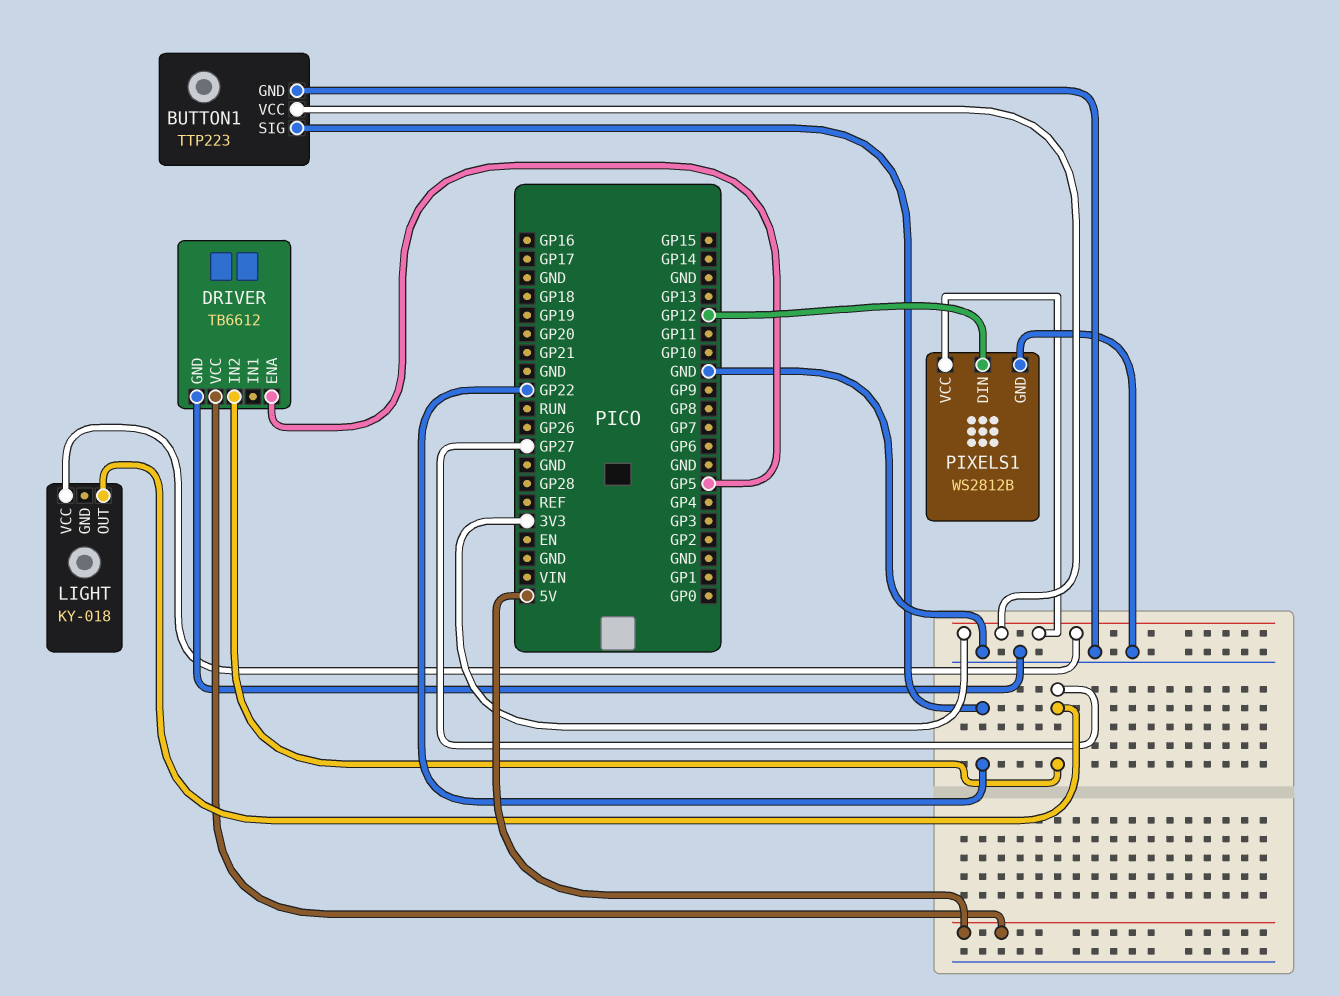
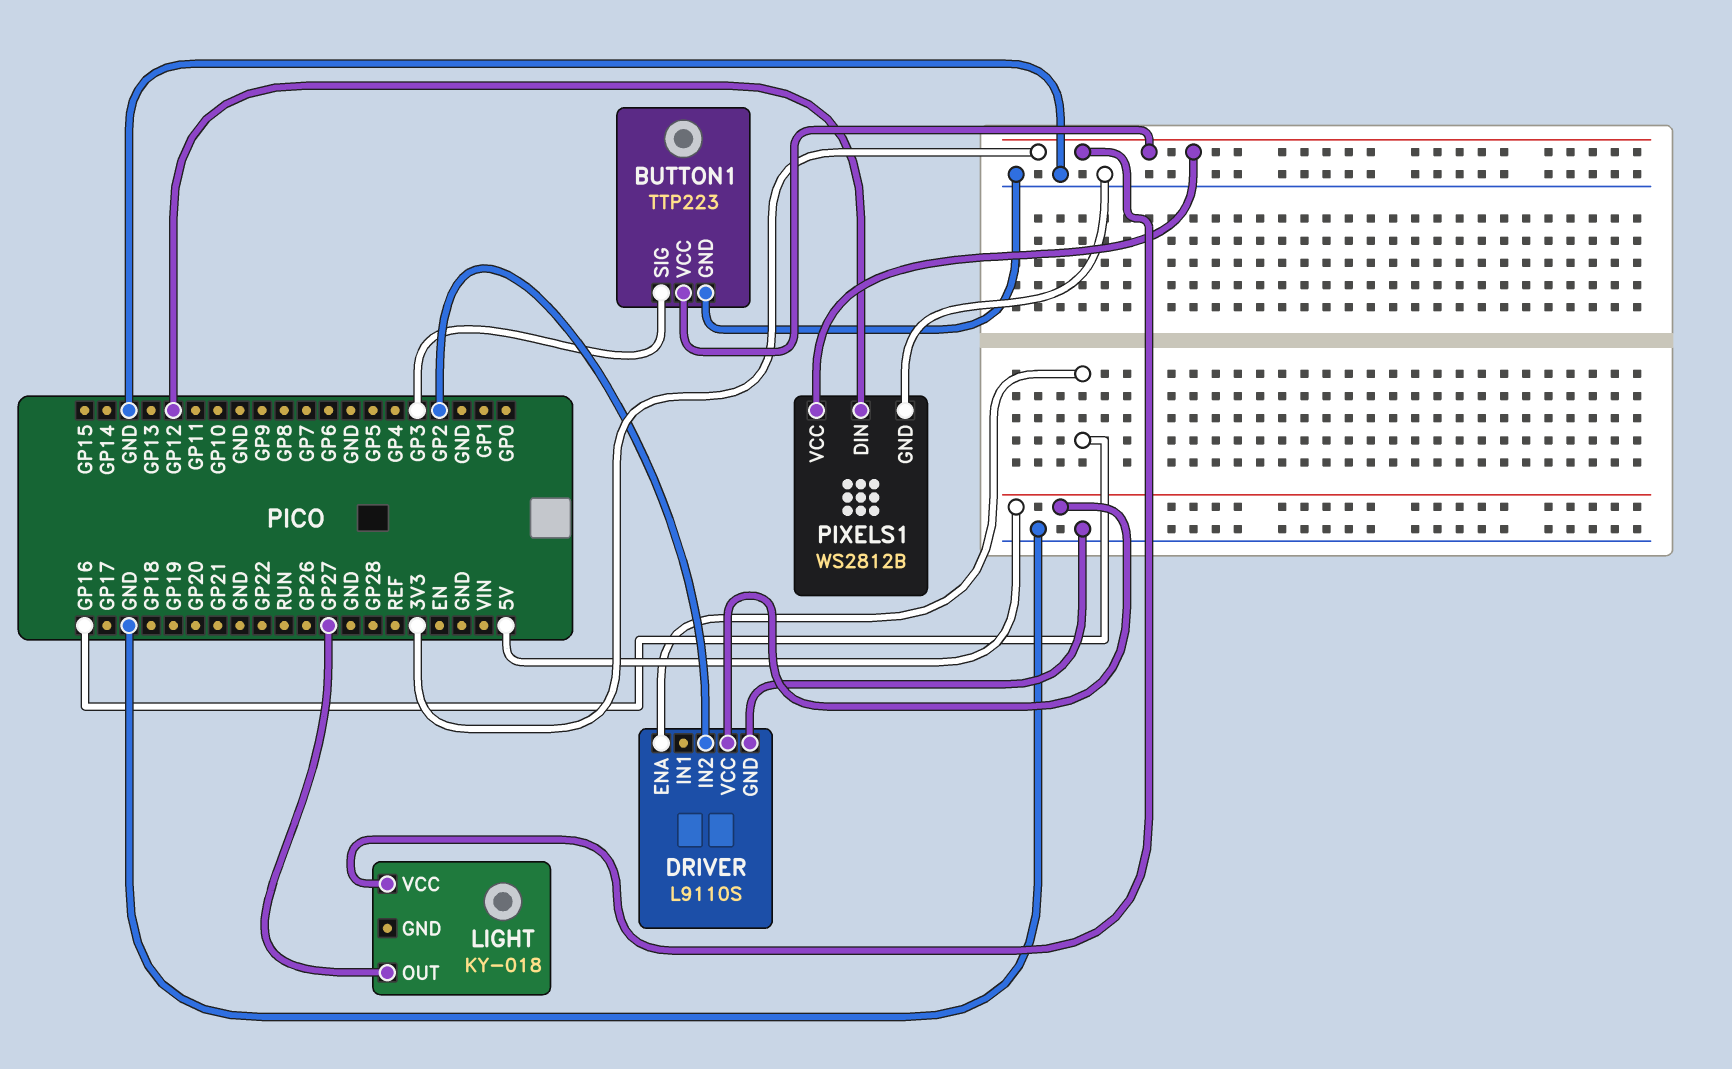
BUTTON1 pin SIG: GP22 -> GP3
DRIVER: TB6612 -> L9110S
DRIVER pin ENA: GP5 -> GP16
DRIVER pin IN2: GP27 -> GP2

